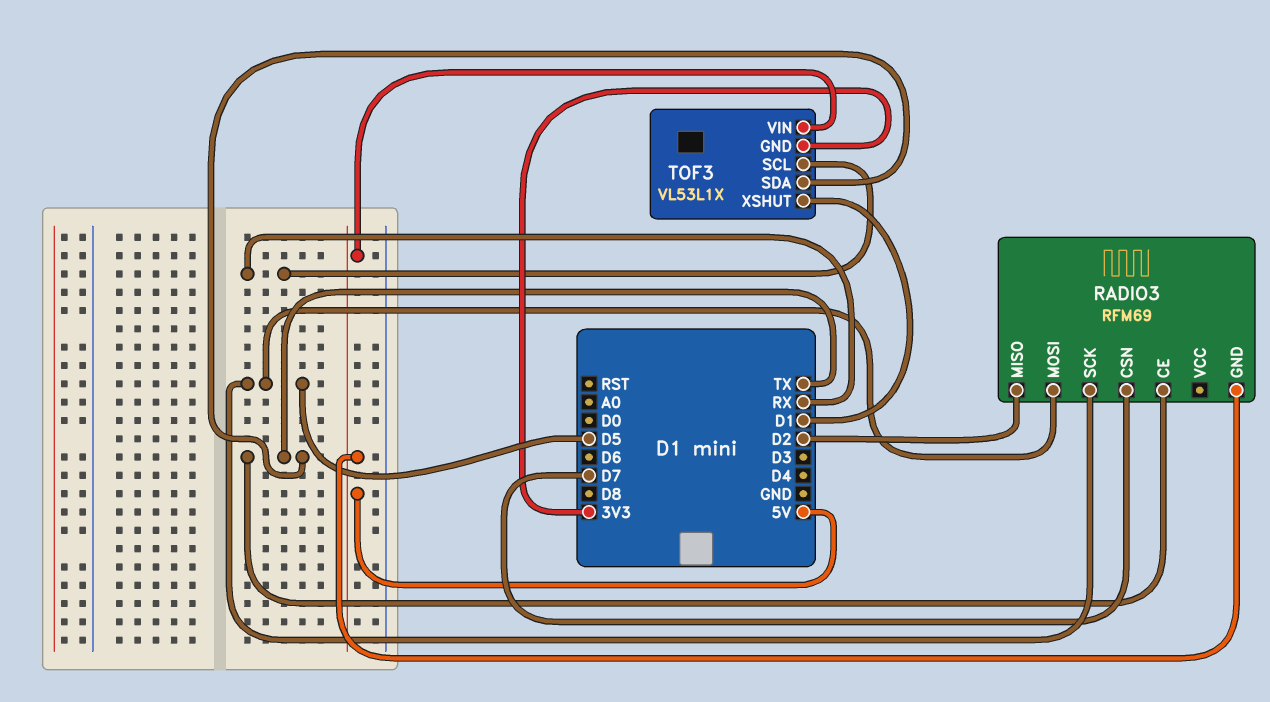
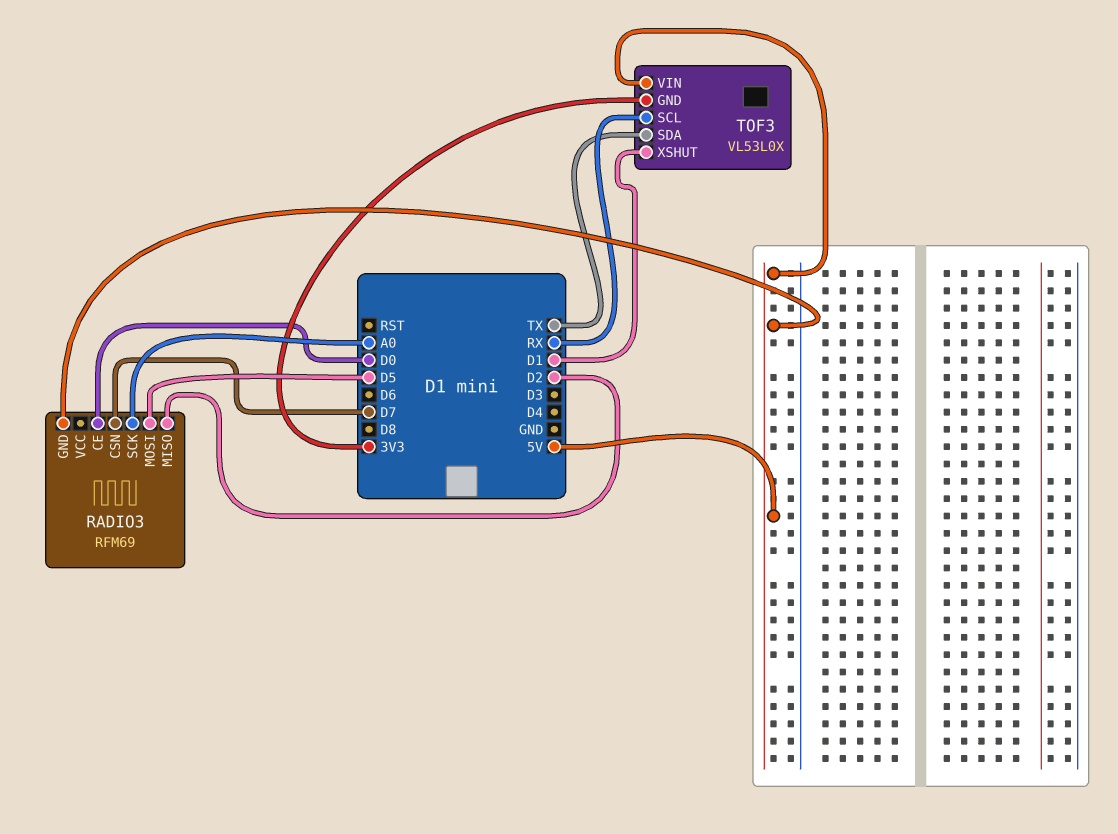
RADIO3 pin CE: TX -> D0
RADIO3 pin SCK: D5 -> A0
TOF3: VL53L1X -> VL53L0X

